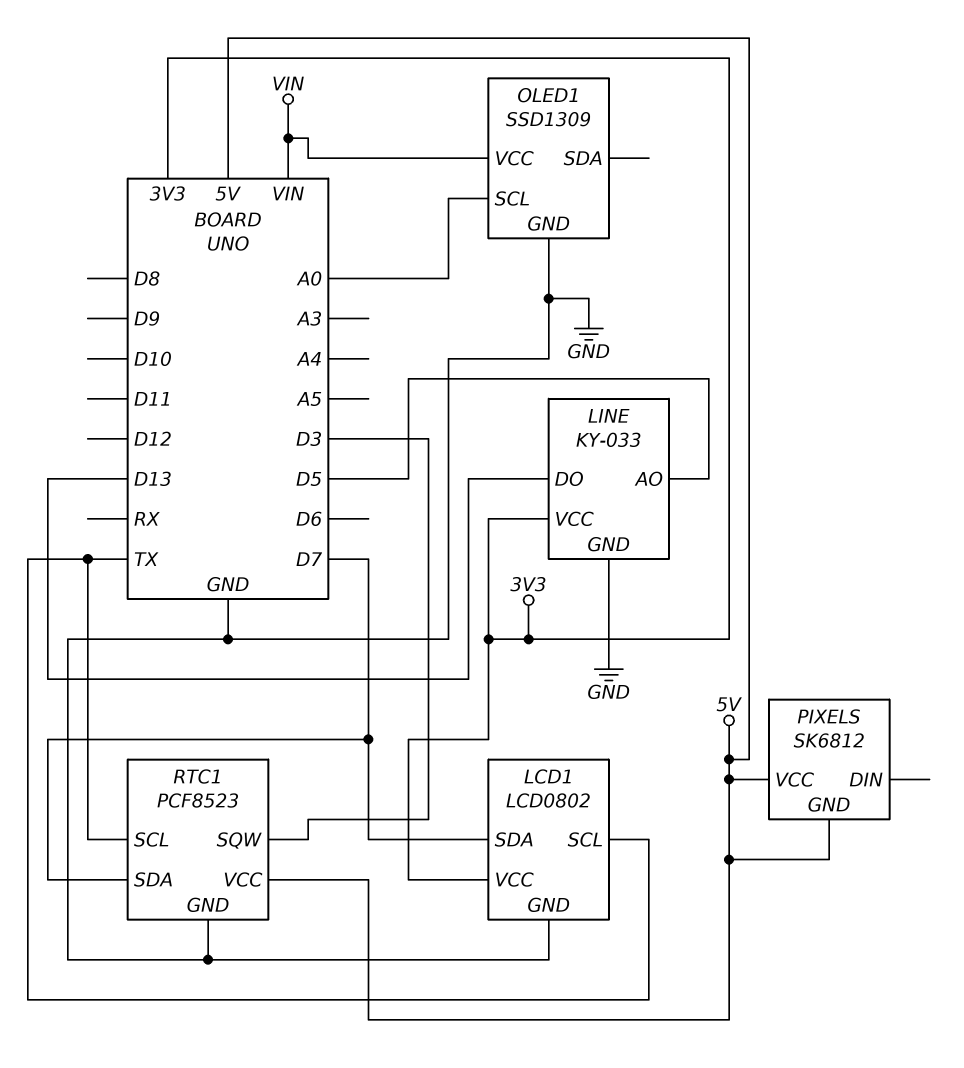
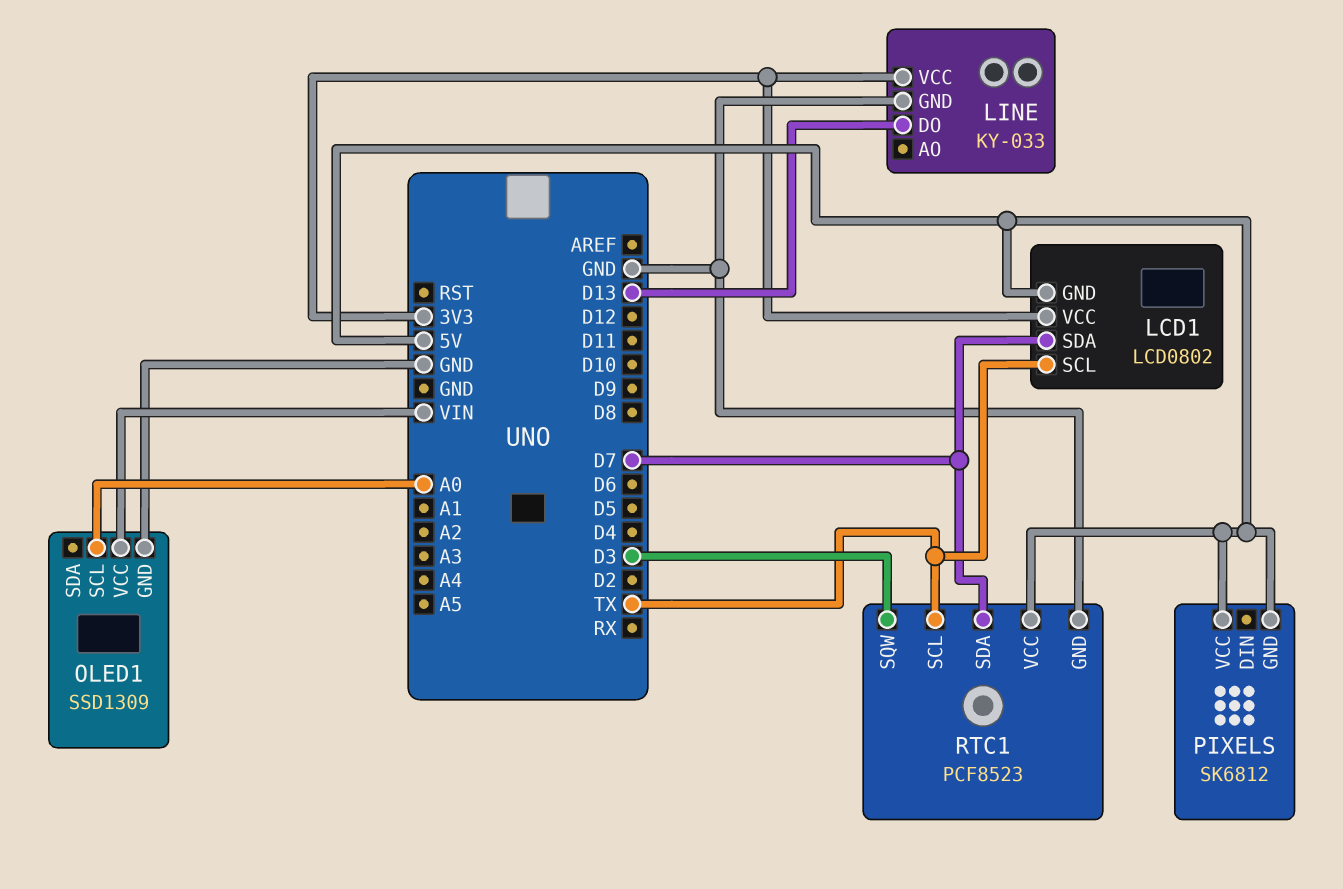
LCD1 pin GND: GND -> 5V
LINE pin AO: D5 -> none

